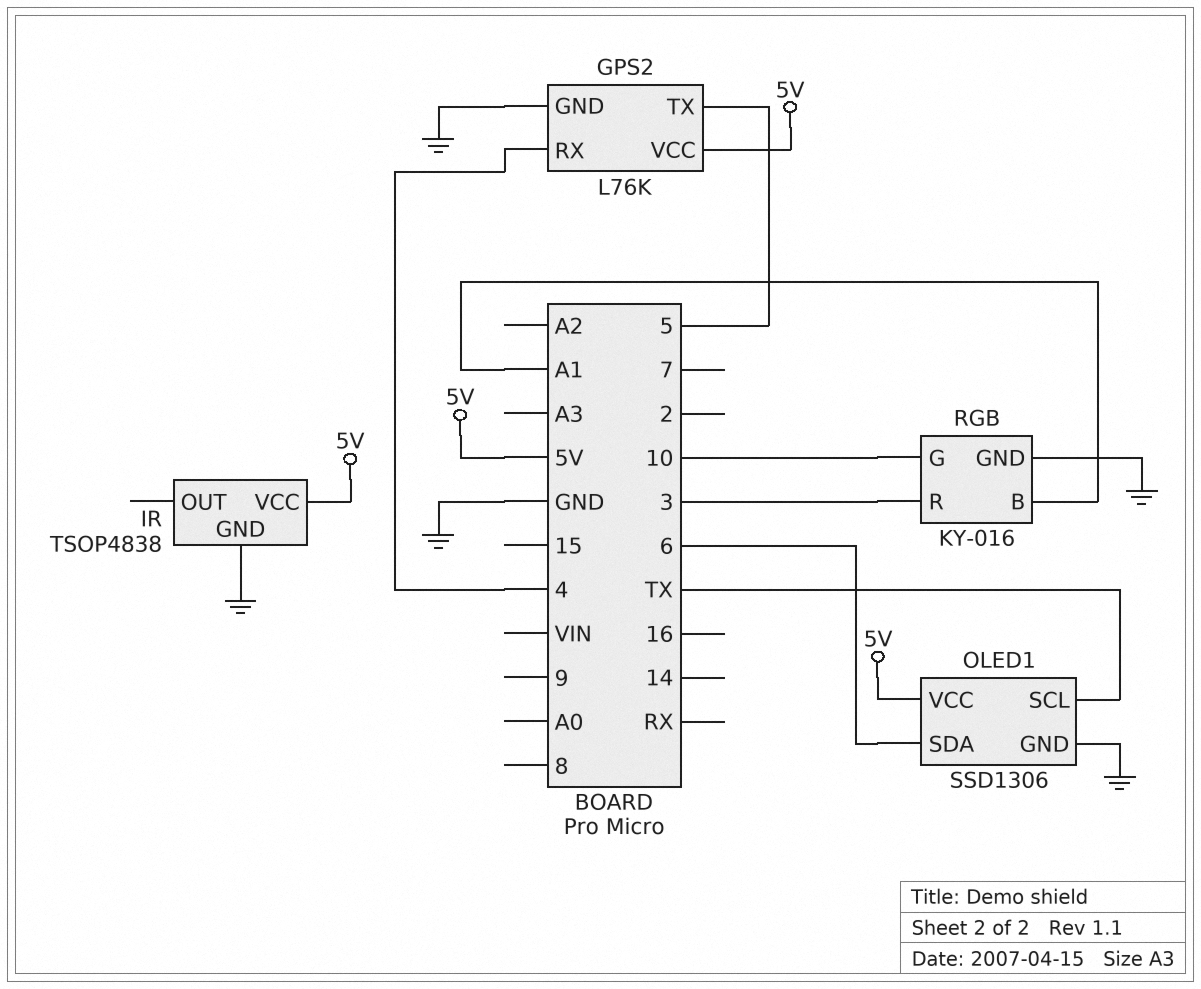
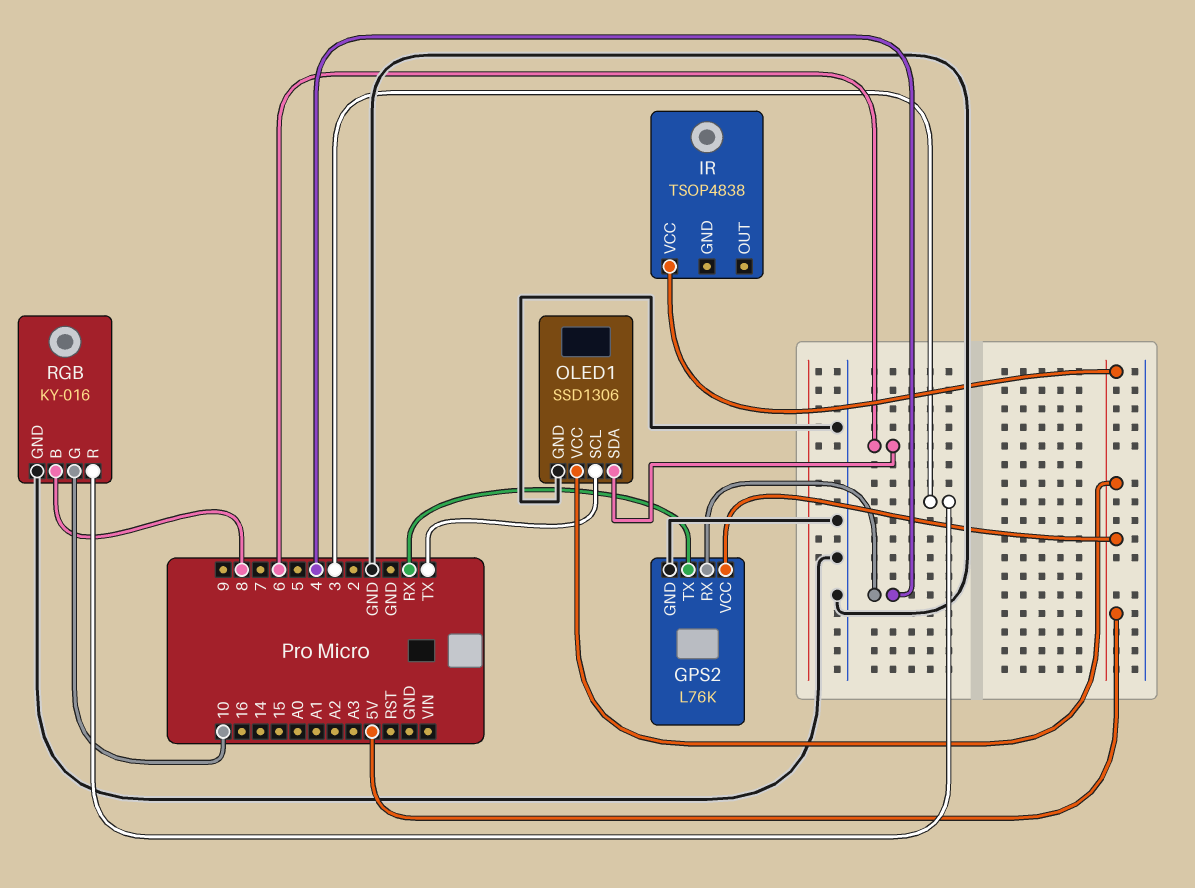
GPS2 pin TX: 5 -> RX
IR pin GND: GND -> none
RGB pin B: A1 -> 8

